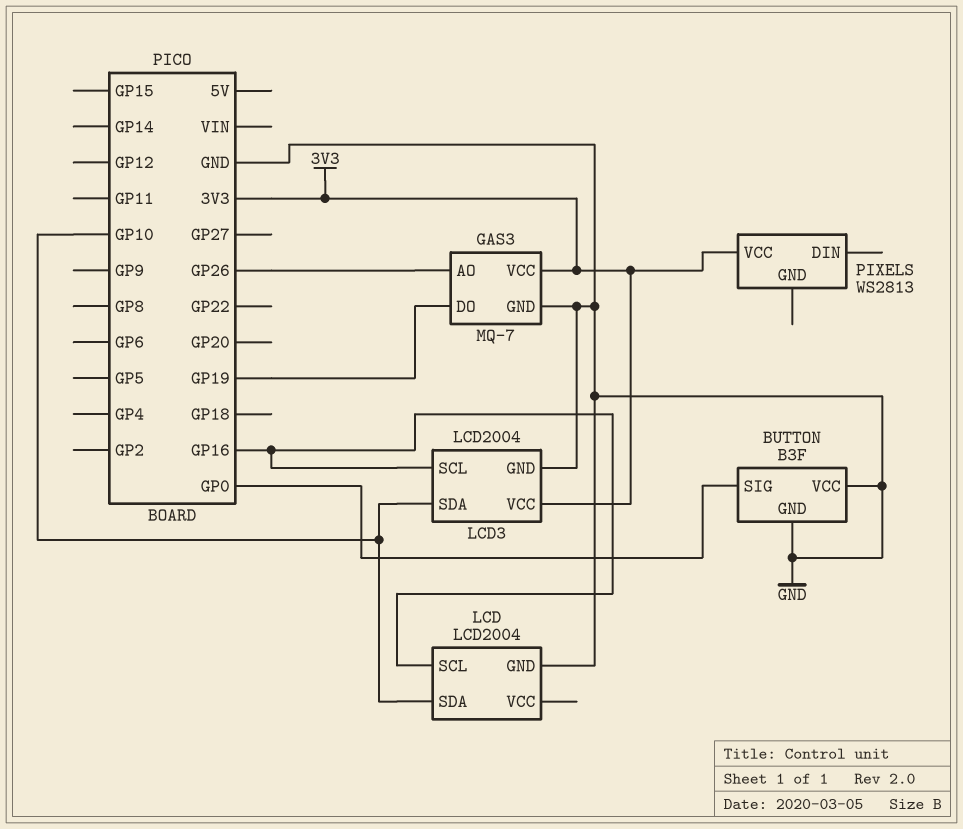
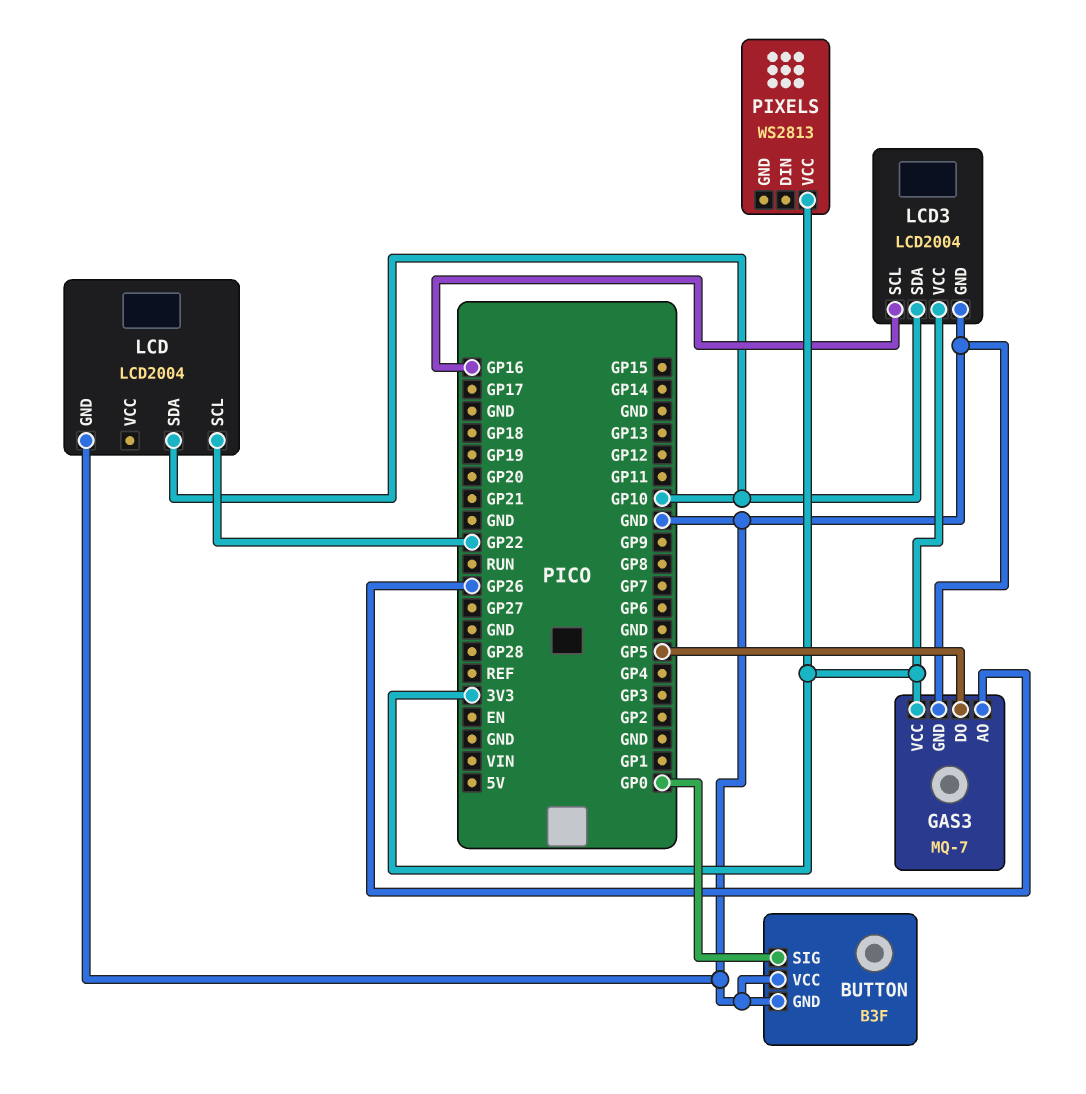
GAS3 pin DO: GP19 -> GP5
LCD pin SCL: GP16 -> GP22

